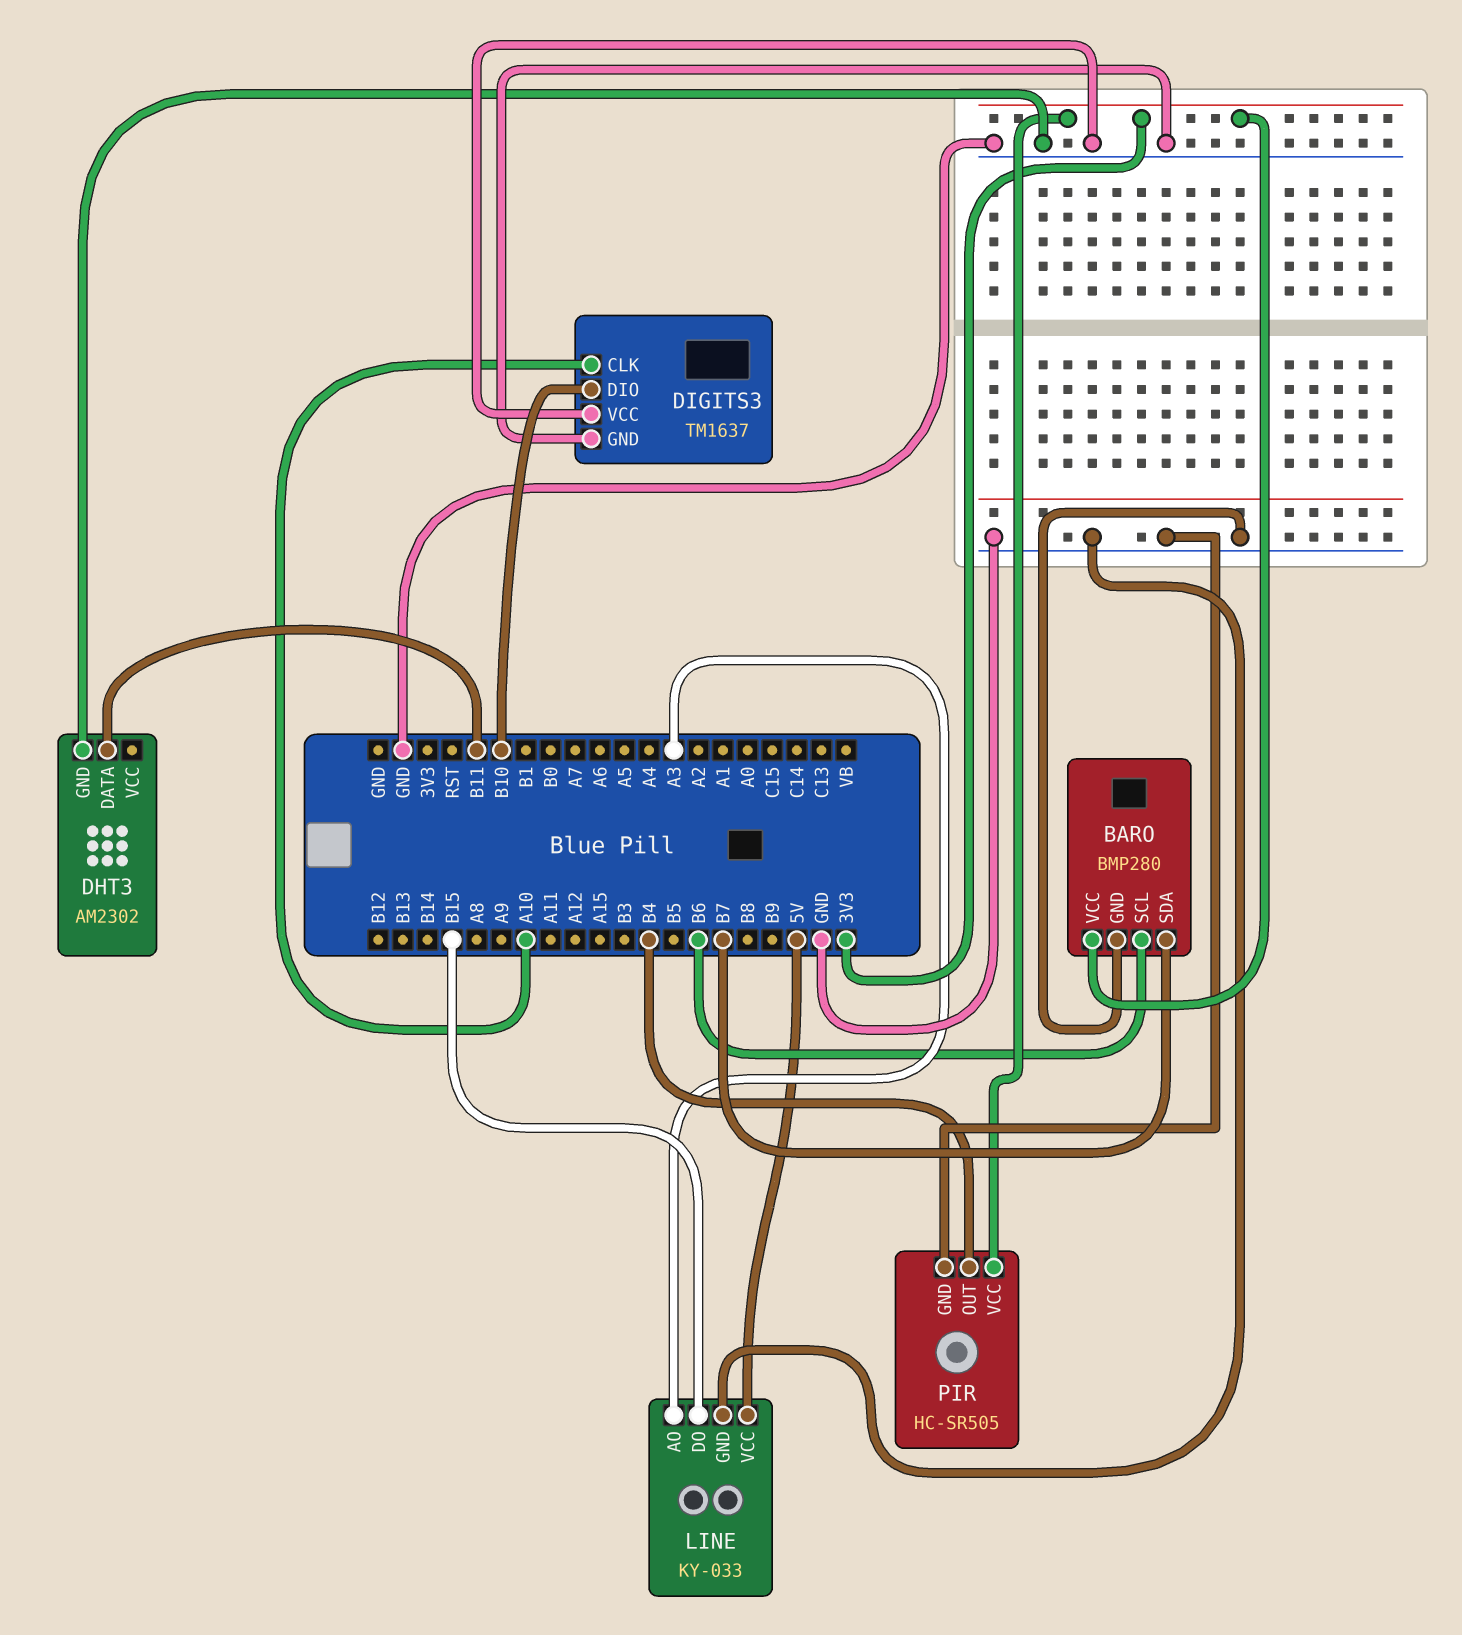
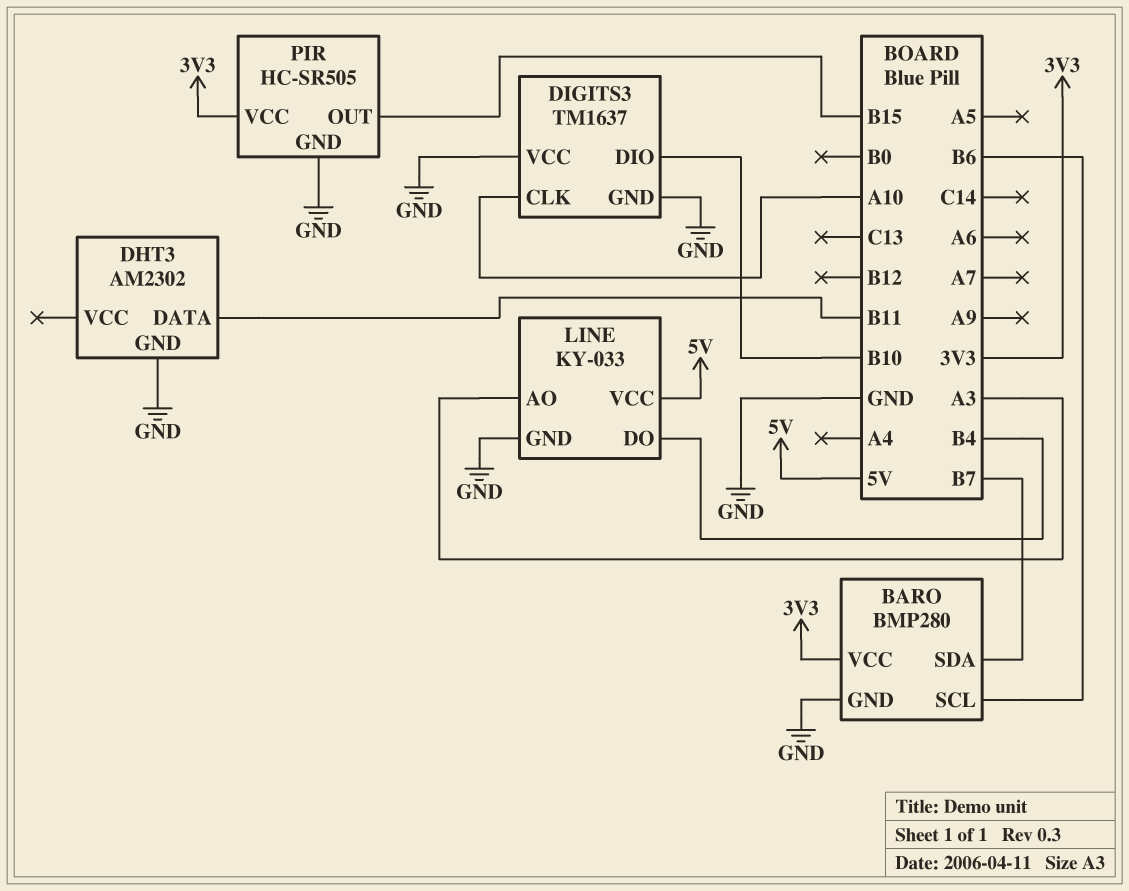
LINE pin DO: B15 -> B4
PIR pin OUT: B4 -> B15

